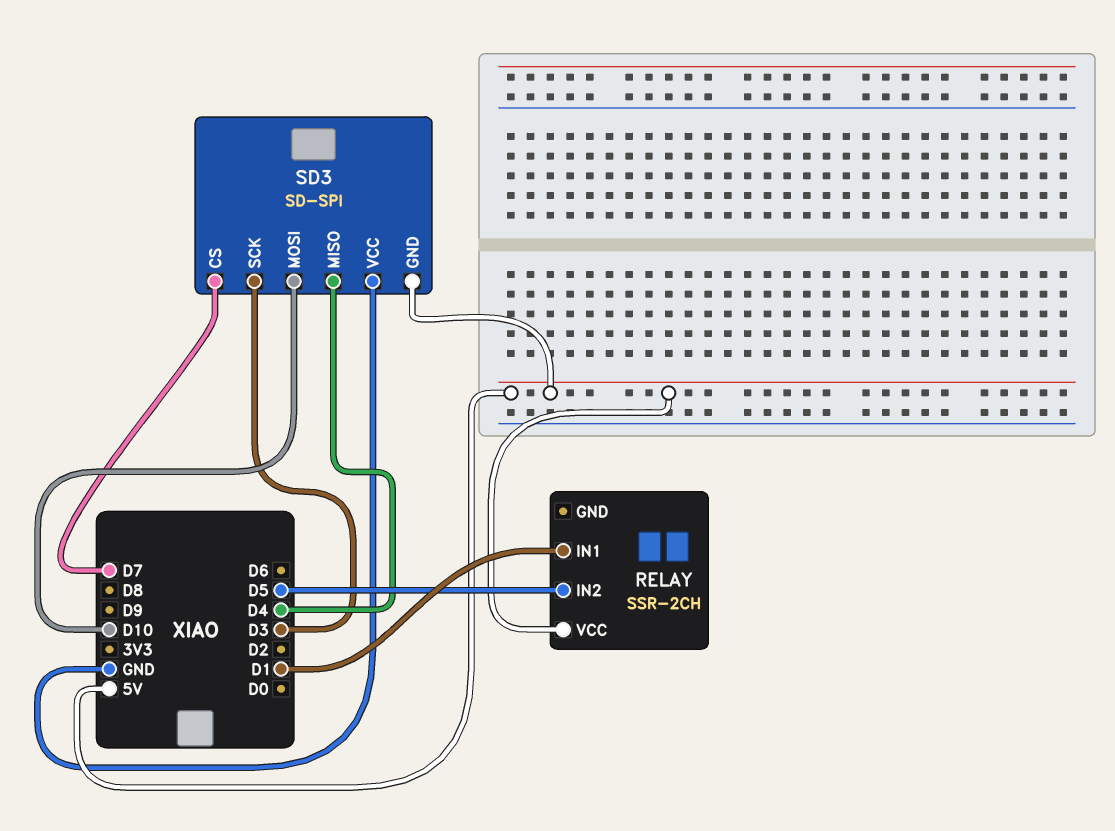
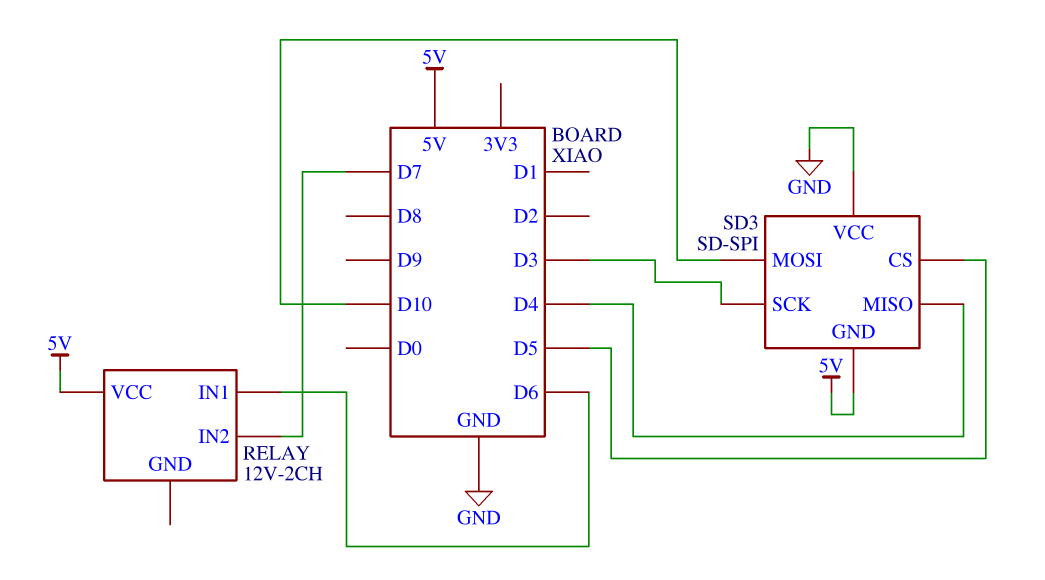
RELAY: SSR-2CH -> 12V-2CH
RELAY pin IN1: D1 -> D6
RELAY pin IN2: D5 -> D7
SD3 pin CS: D7 -> D5

